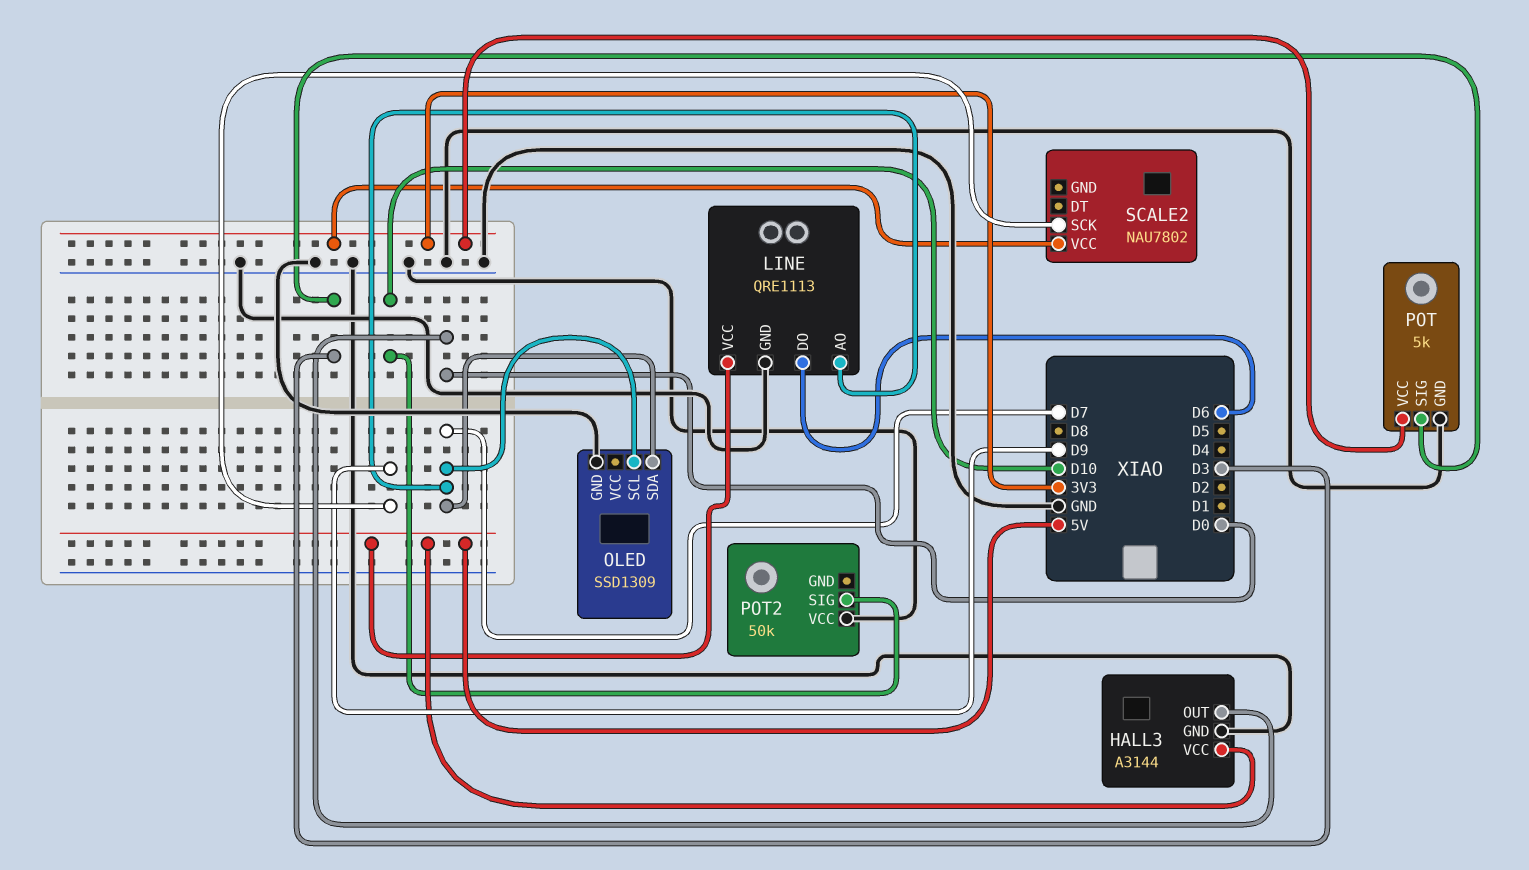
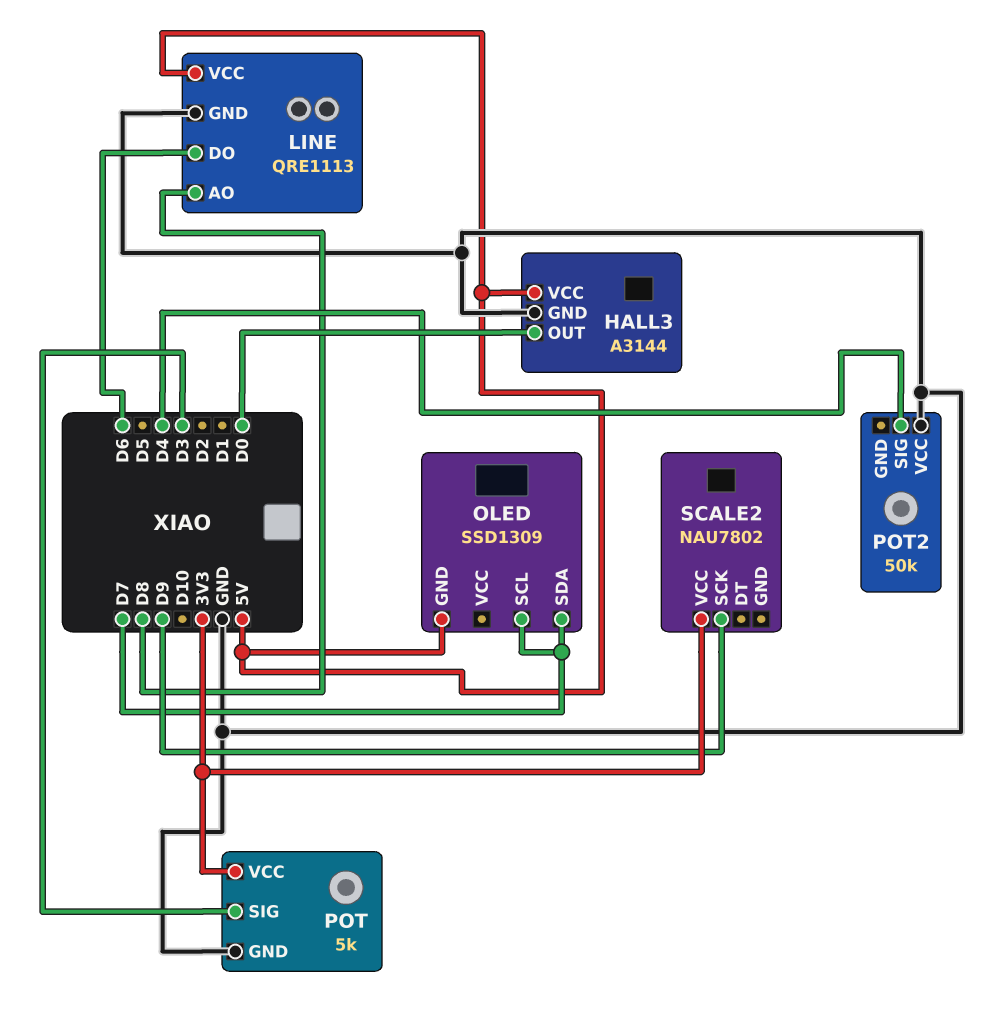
LINE pin AO: D7 -> D8
OLED pin GND: GND -> 5V
POT2 pin SIG: D10 -> D4

